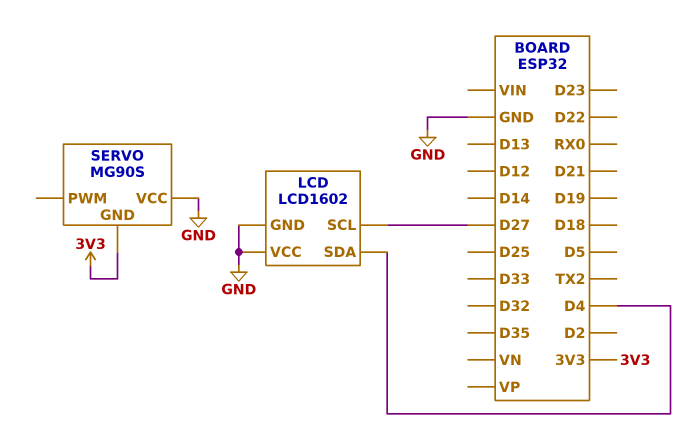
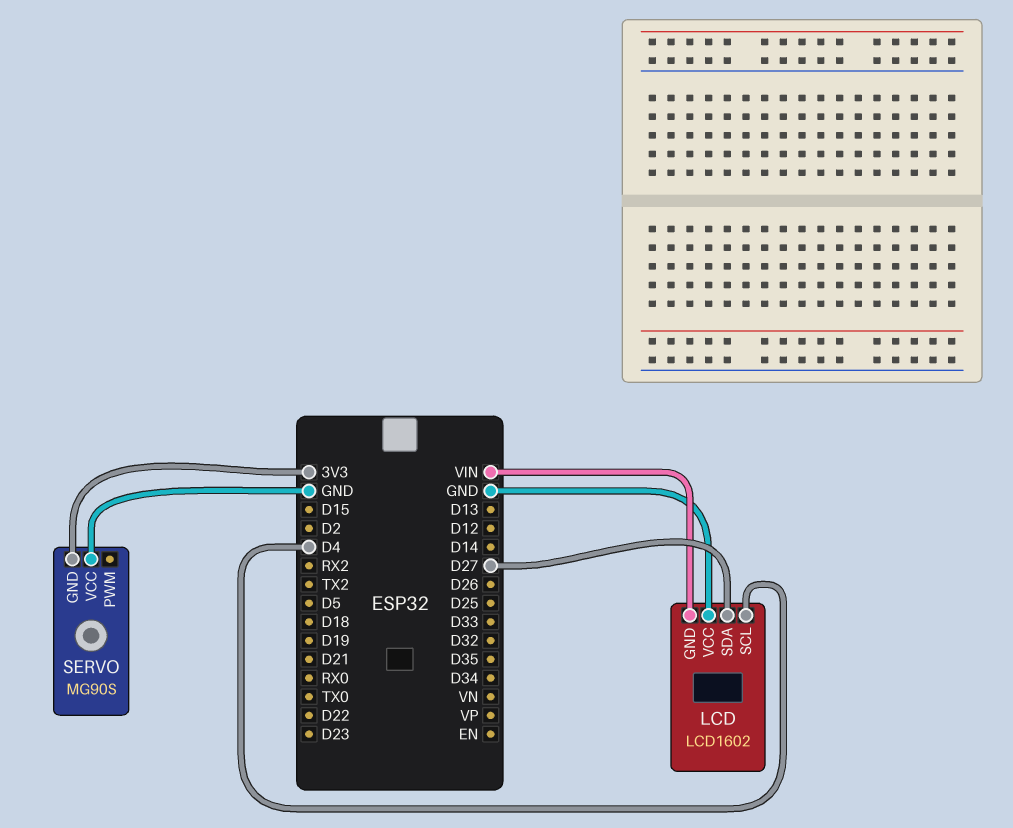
LCD pin GND: GND -> VIN
LCD pin SCL: D27 -> D4
LCD pin SDA: D4 -> D27

